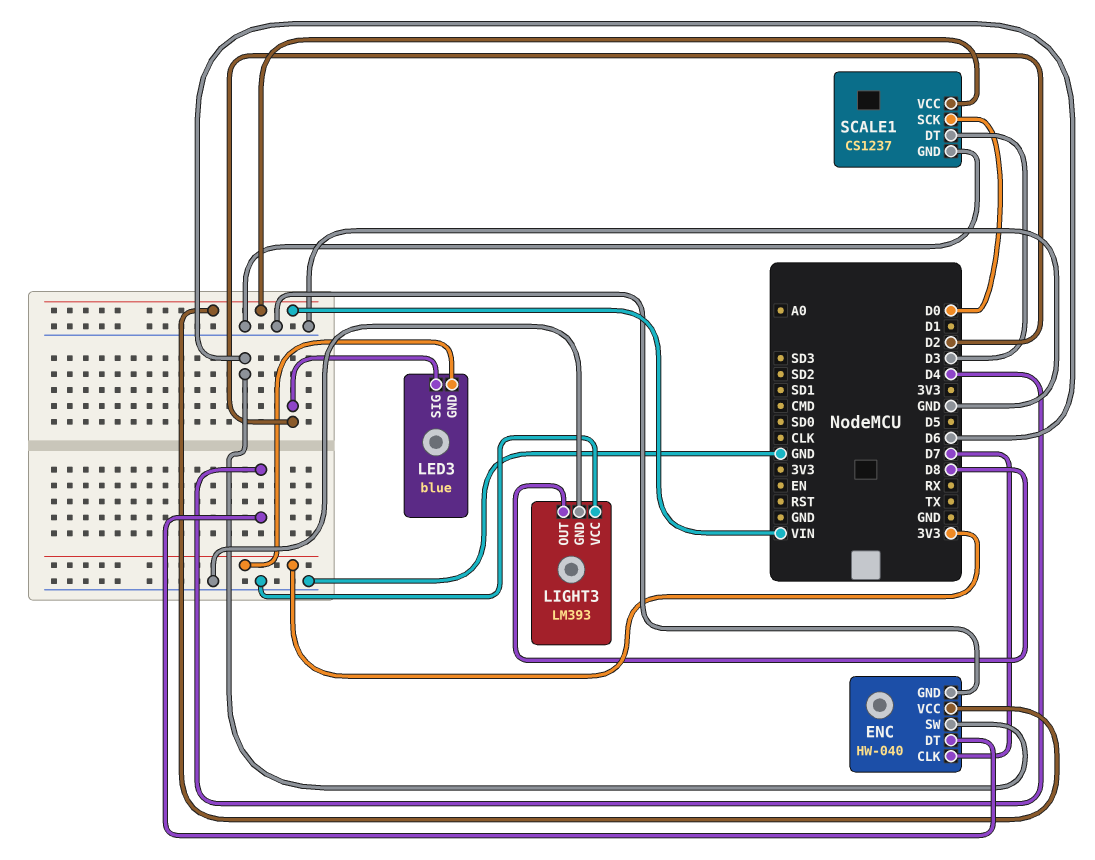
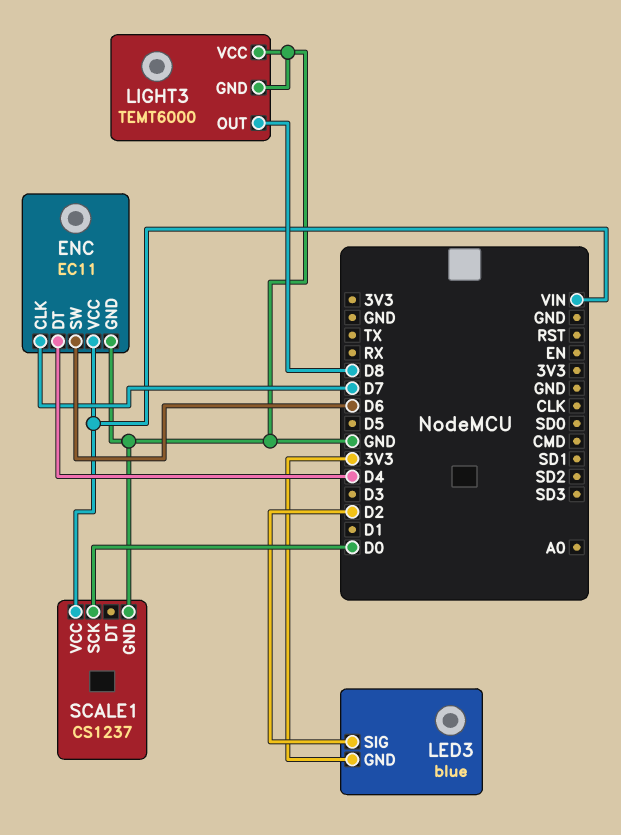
ENC: HW-040 -> EC11
LIGHT3: LM393 -> TEMT6000
SCALE1 pin DT: D3 -> none

